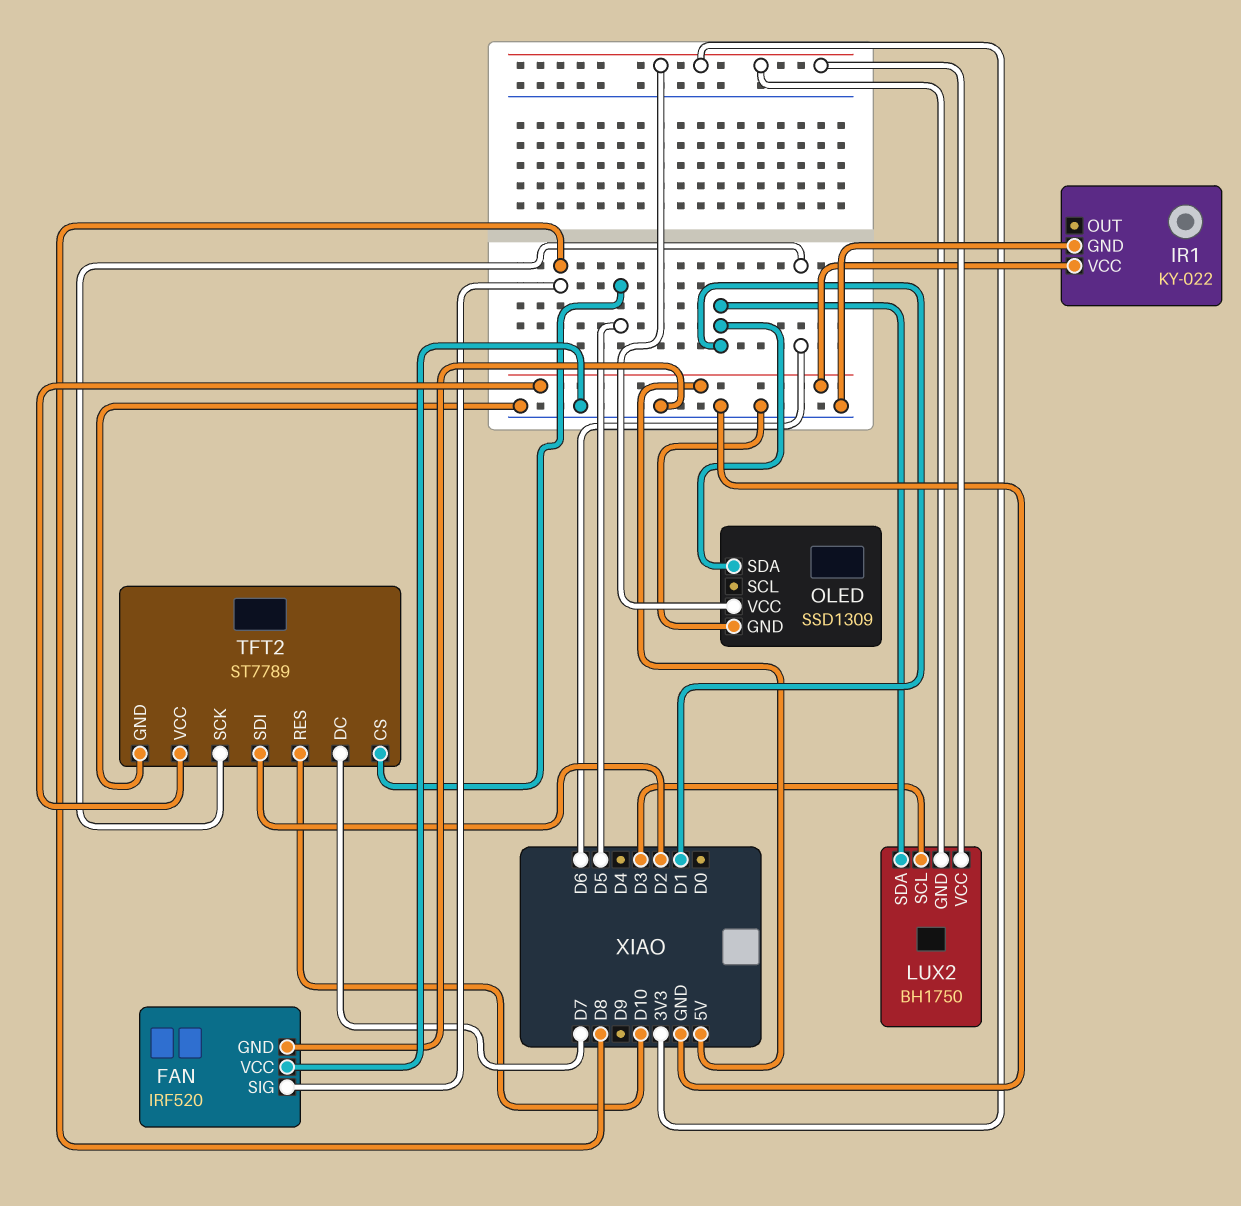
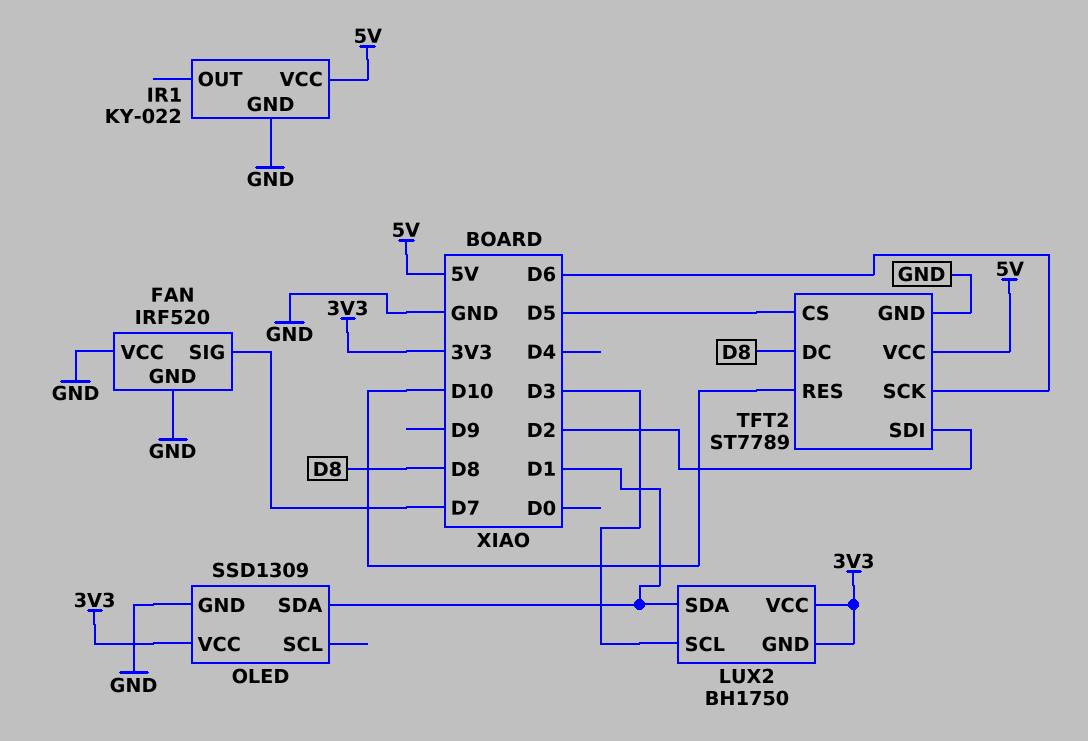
FAN pin SIG: D8 -> D7
TFT2 pin DC: D7 -> D8

